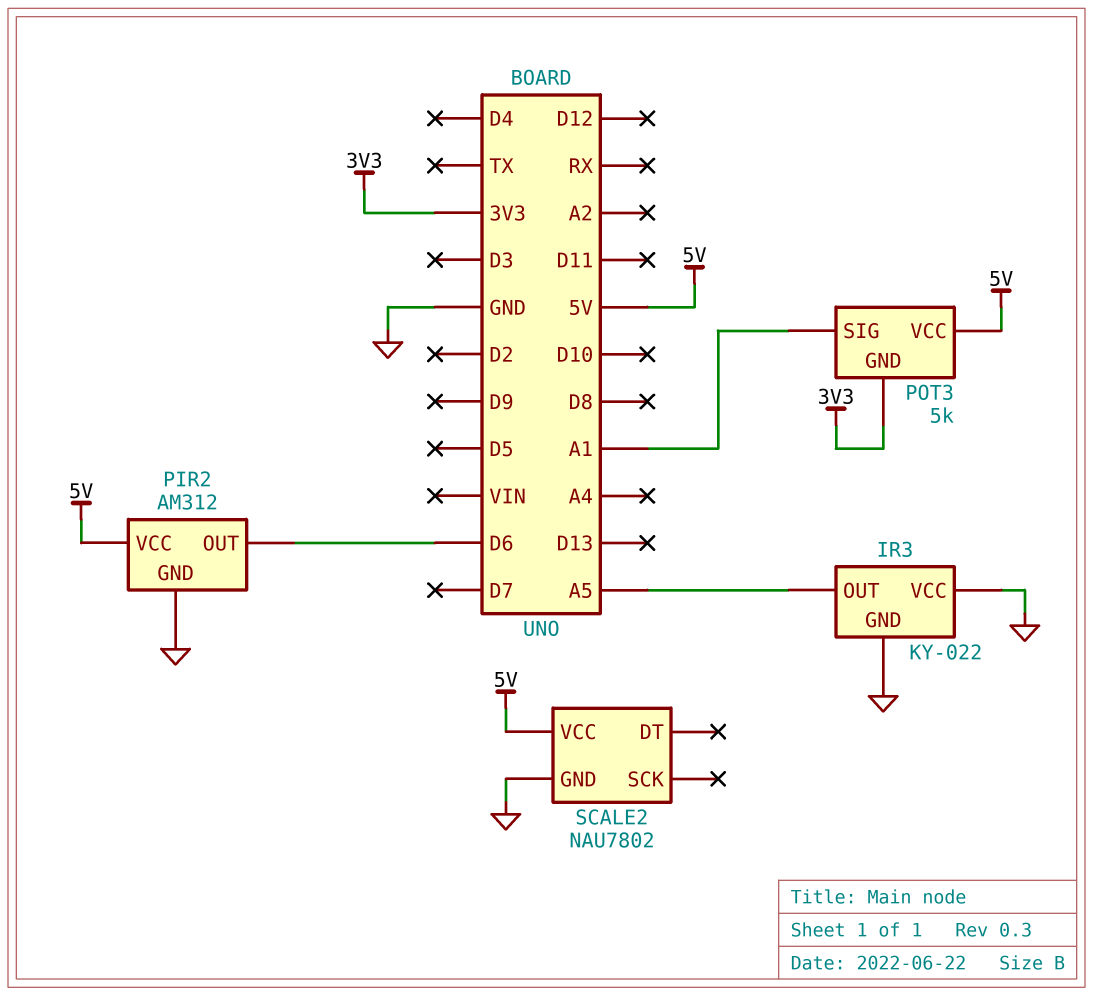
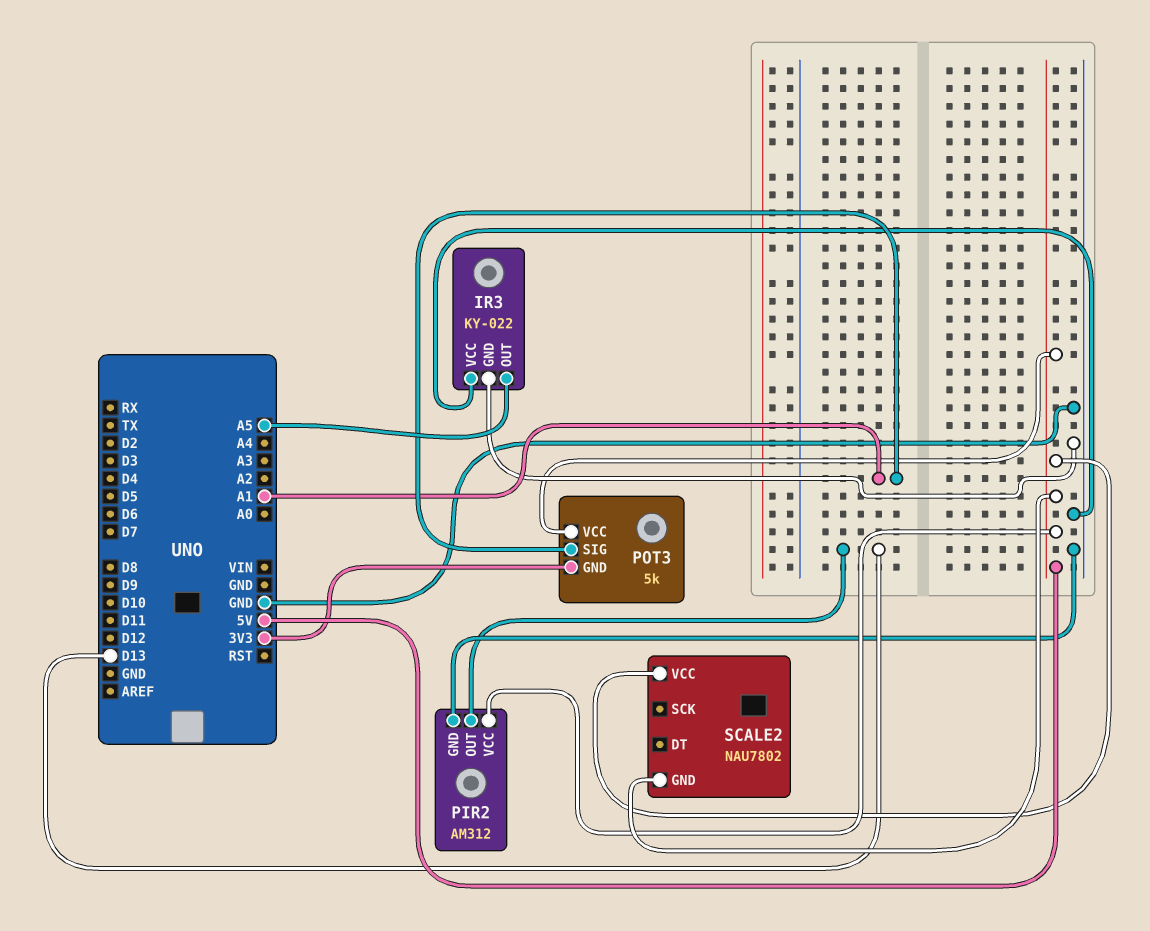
PIR2 pin OUT: D6 -> D13
SCALE2 pin GND: GND -> 5V

